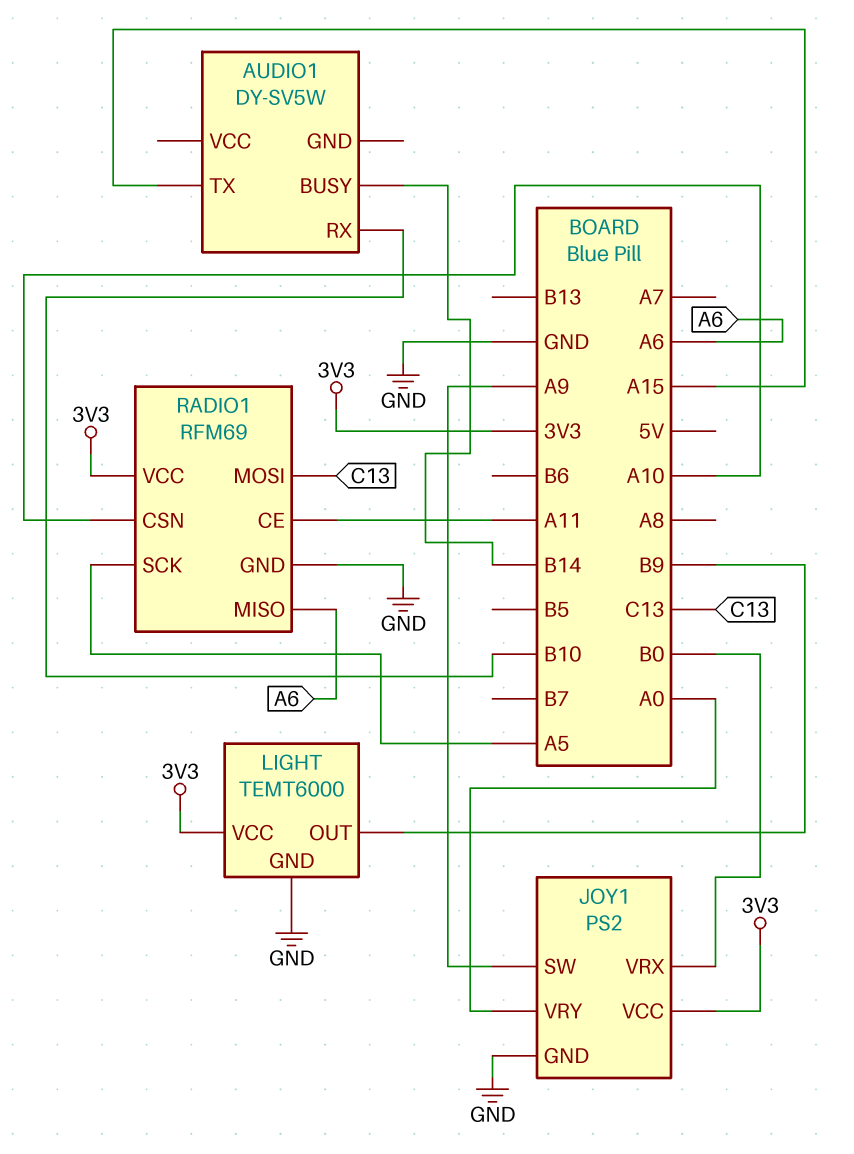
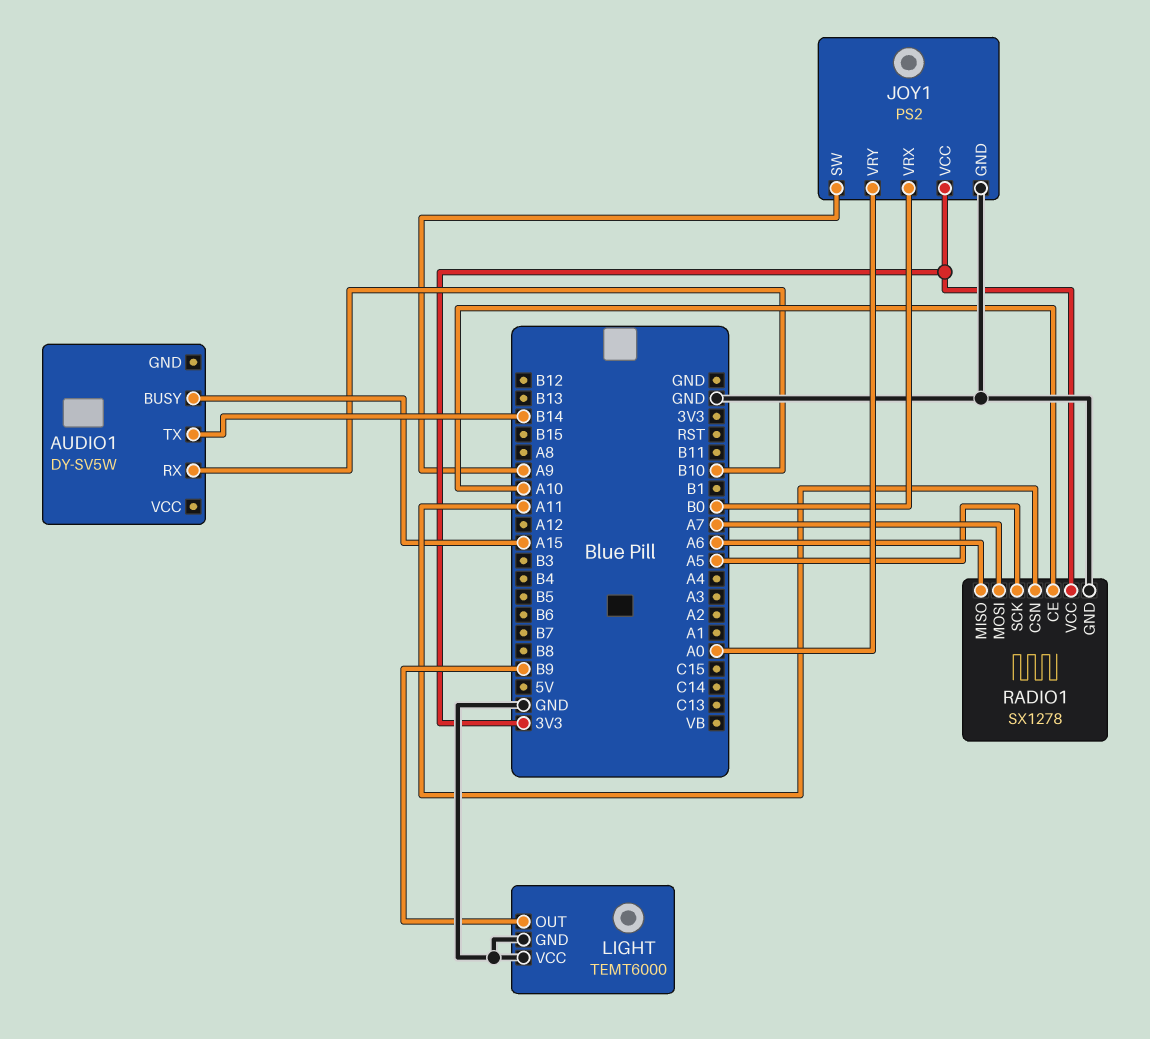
AUDIO1 pin BUSY: B14 -> A15
AUDIO1 pin TX: A15 -> B14
LIGHT pin VCC: 3V3 -> GND
RADIO1: RFM69 -> SX1278
RADIO1 pin CE: A11 -> A10
RADIO1 pin CSN: A10 -> A11
RADIO1 pin MOSI: C13 -> A7

